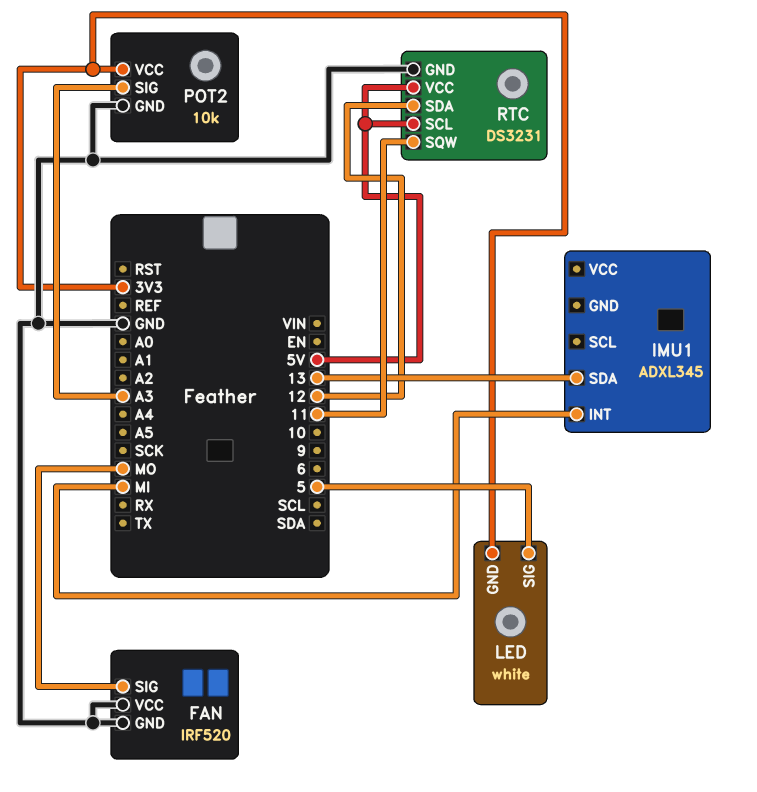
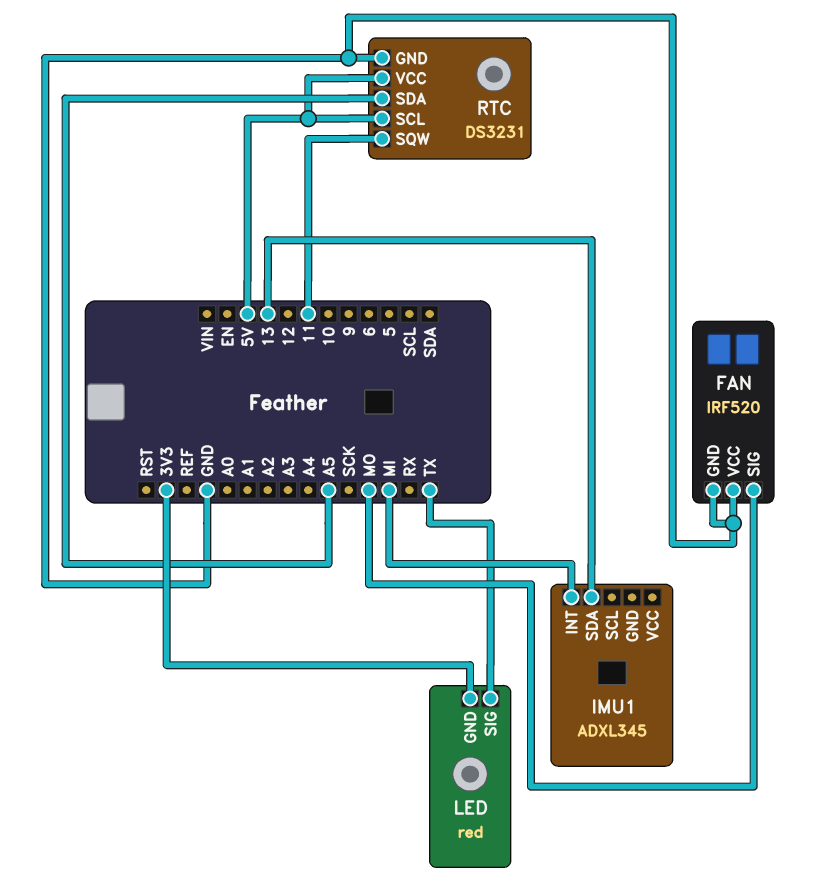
LED: white -> red
LED pin SIG: 5 -> TX
POT2: 10k -> none
POT2 pin GND: GND -> none
POT2 pin SIG: A3 -> none
POT2 pin VCC: 3V3 -> none
RTC pin SDA: 12 -> A5

